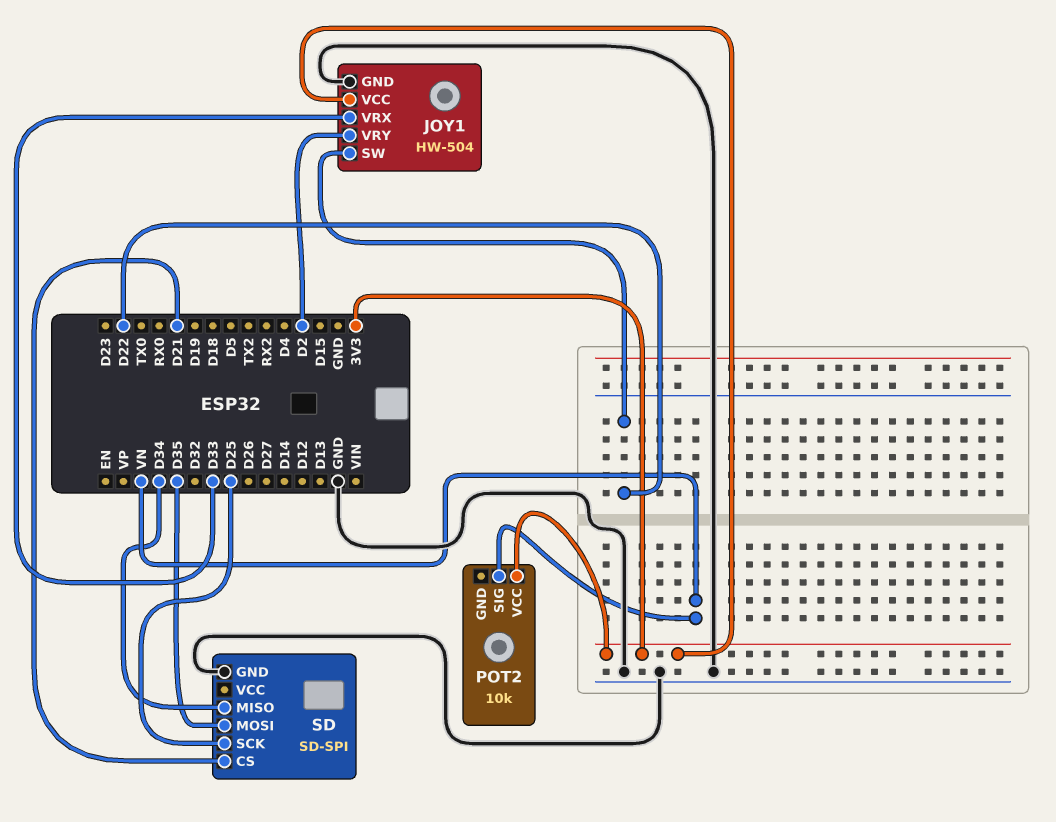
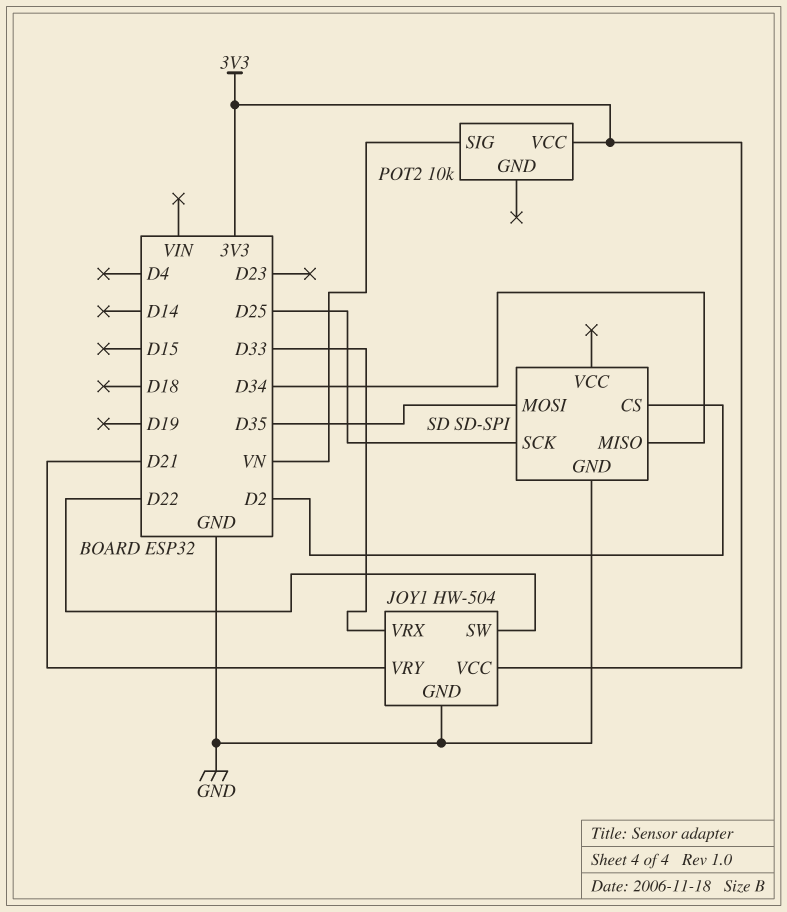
JOY1 pin VRY: D2 -> D21
SD pin CS: D21 -> D2

